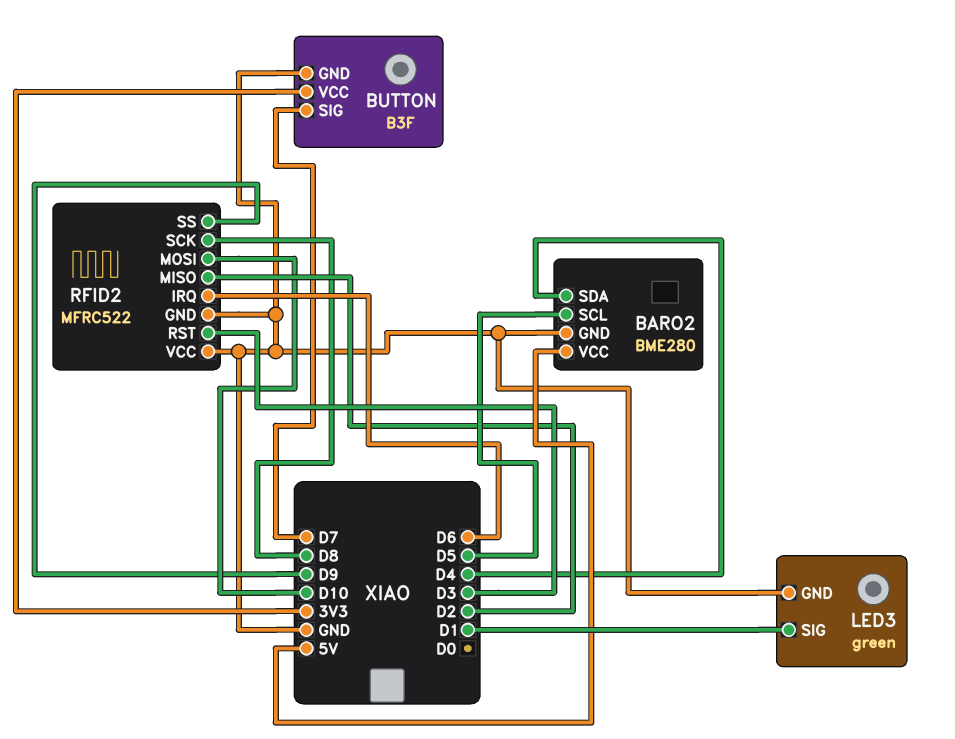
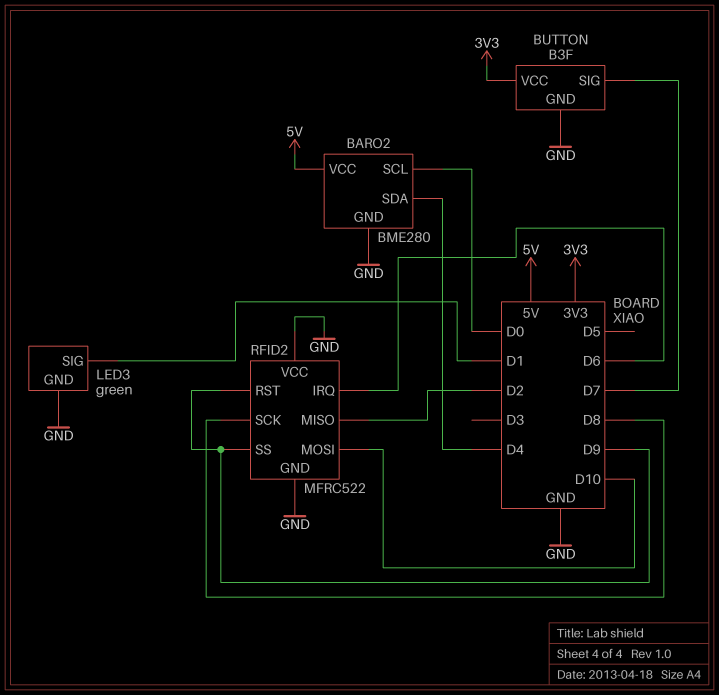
BARO2 pin SCL: D5 -> D0
RFID2 pin RST: D3 -> D9

